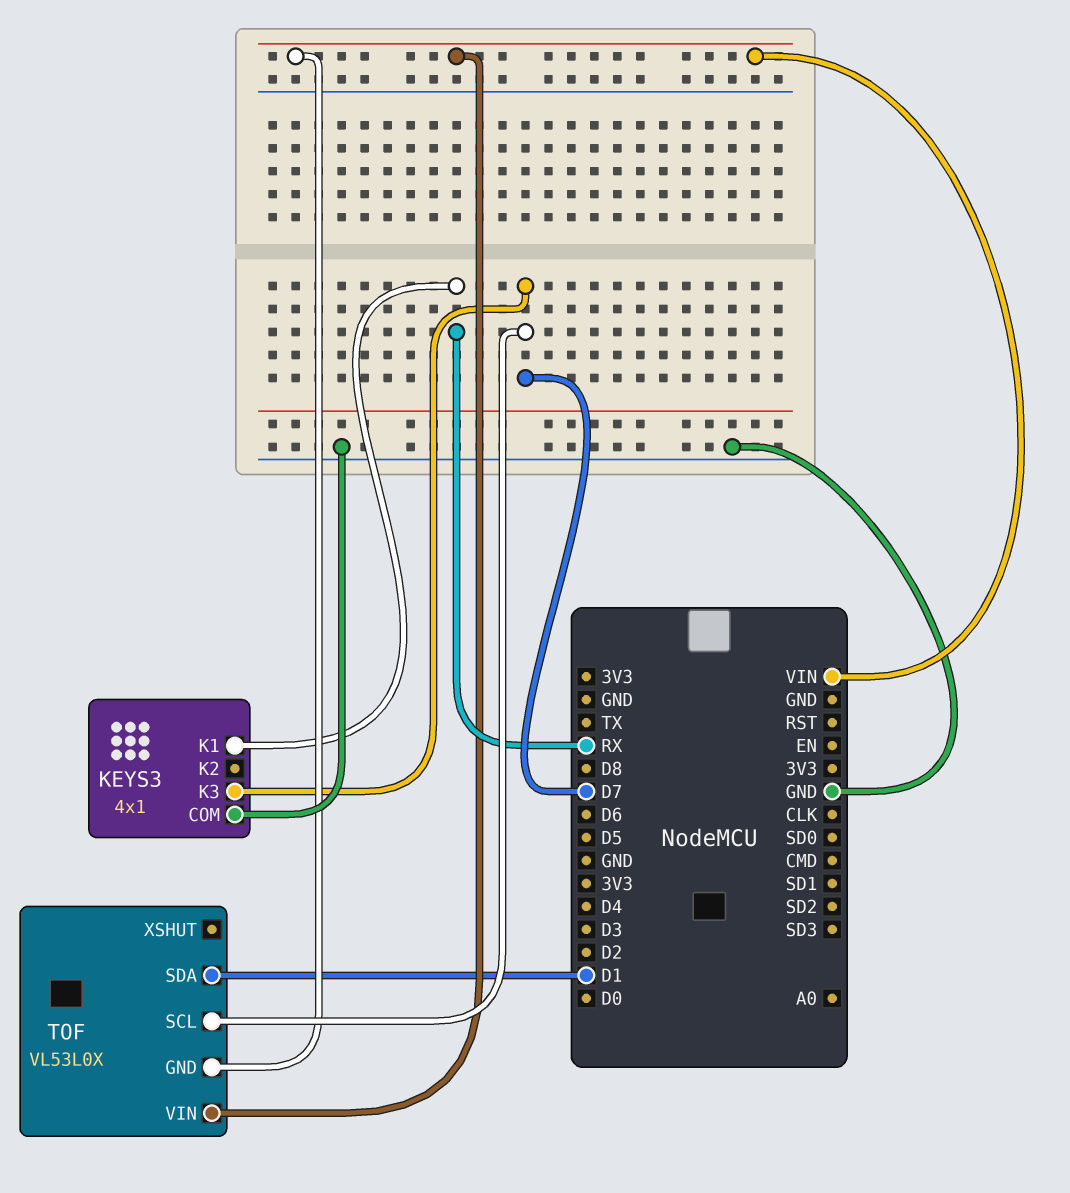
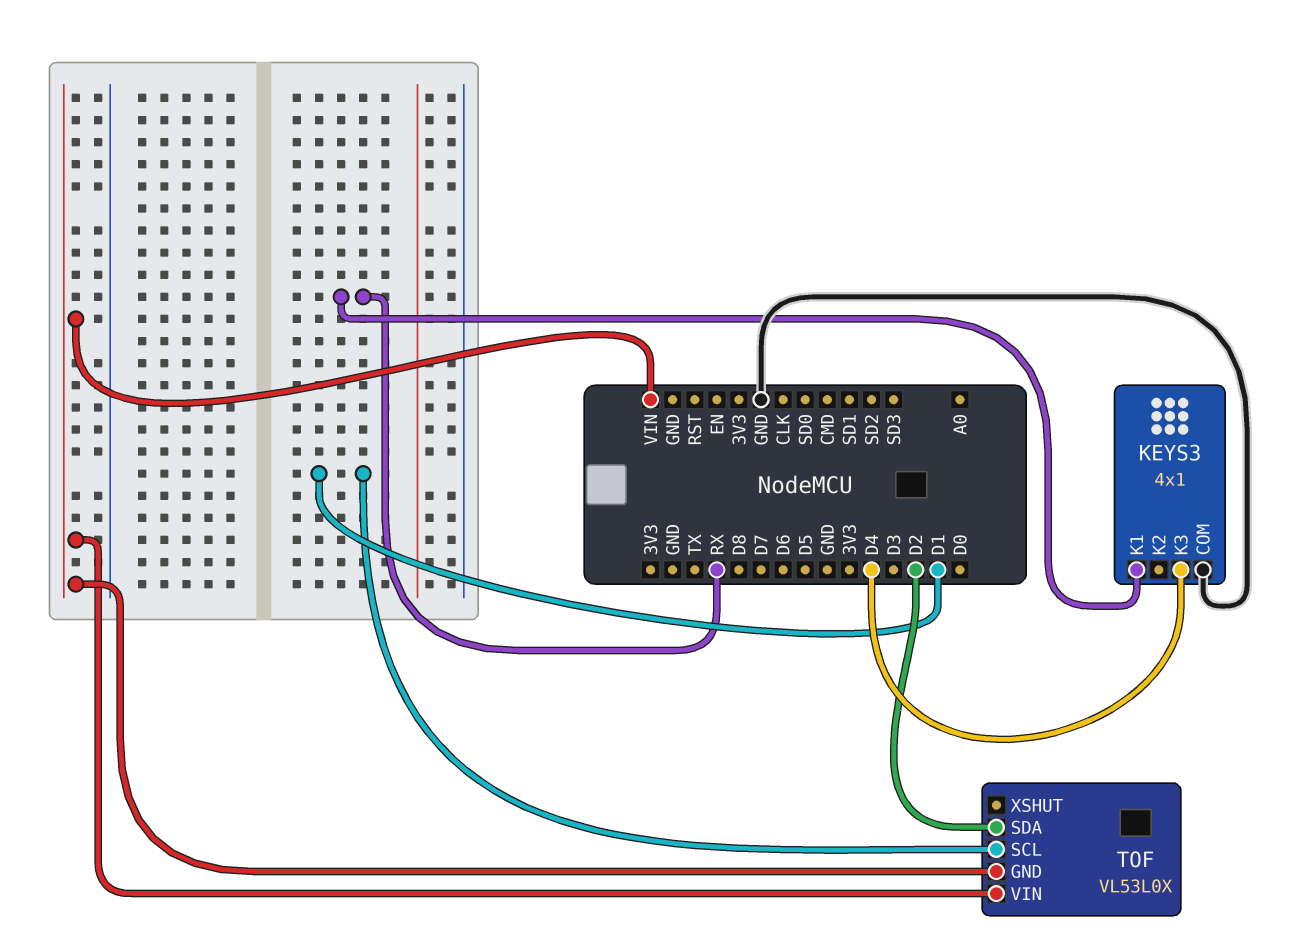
KEYS3 pin K3: D7 -> D4
TOF pin SCL: D7 -> D1
TOF pin SDA: D1 -> D2

